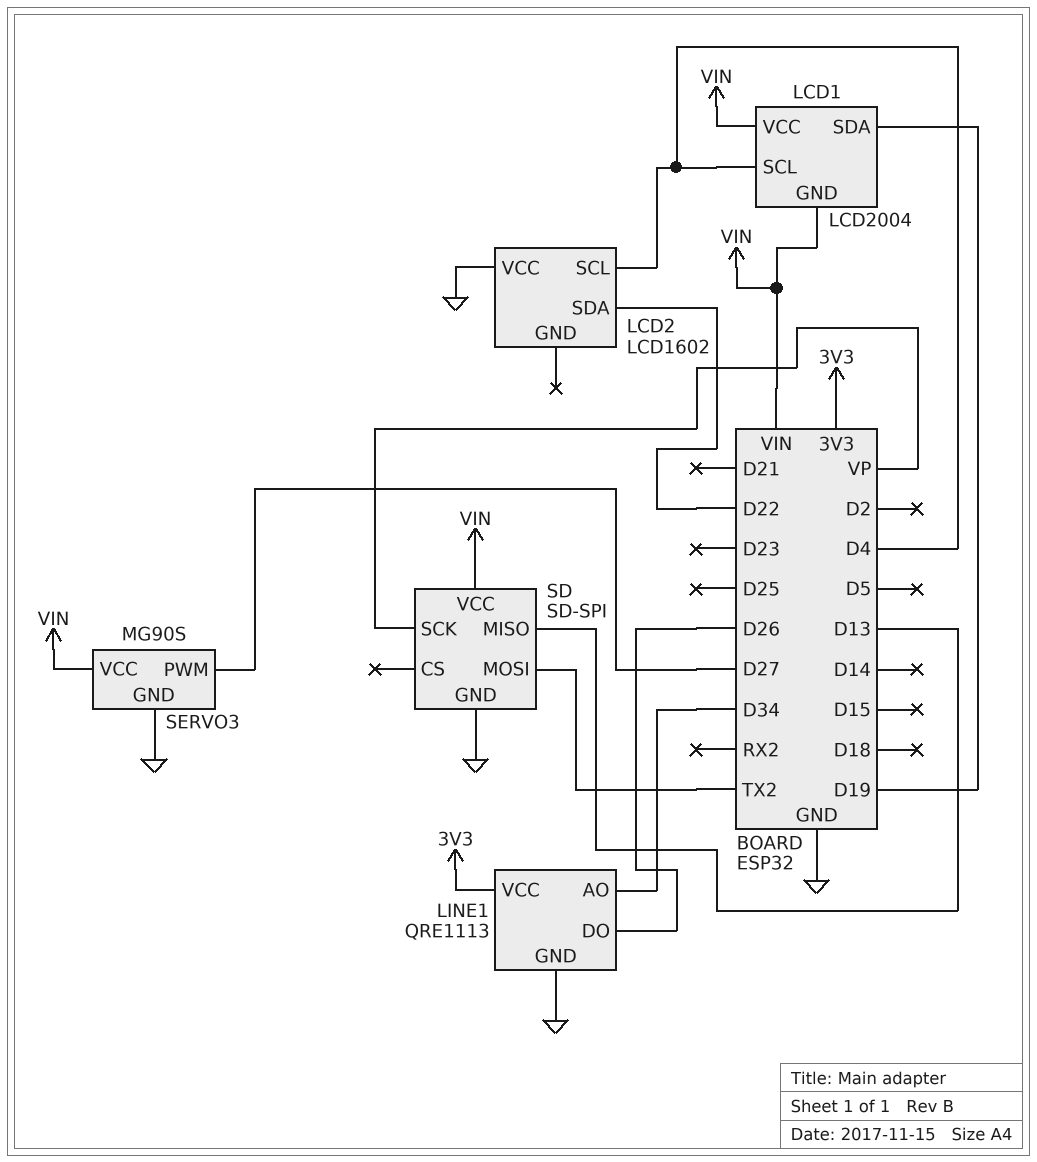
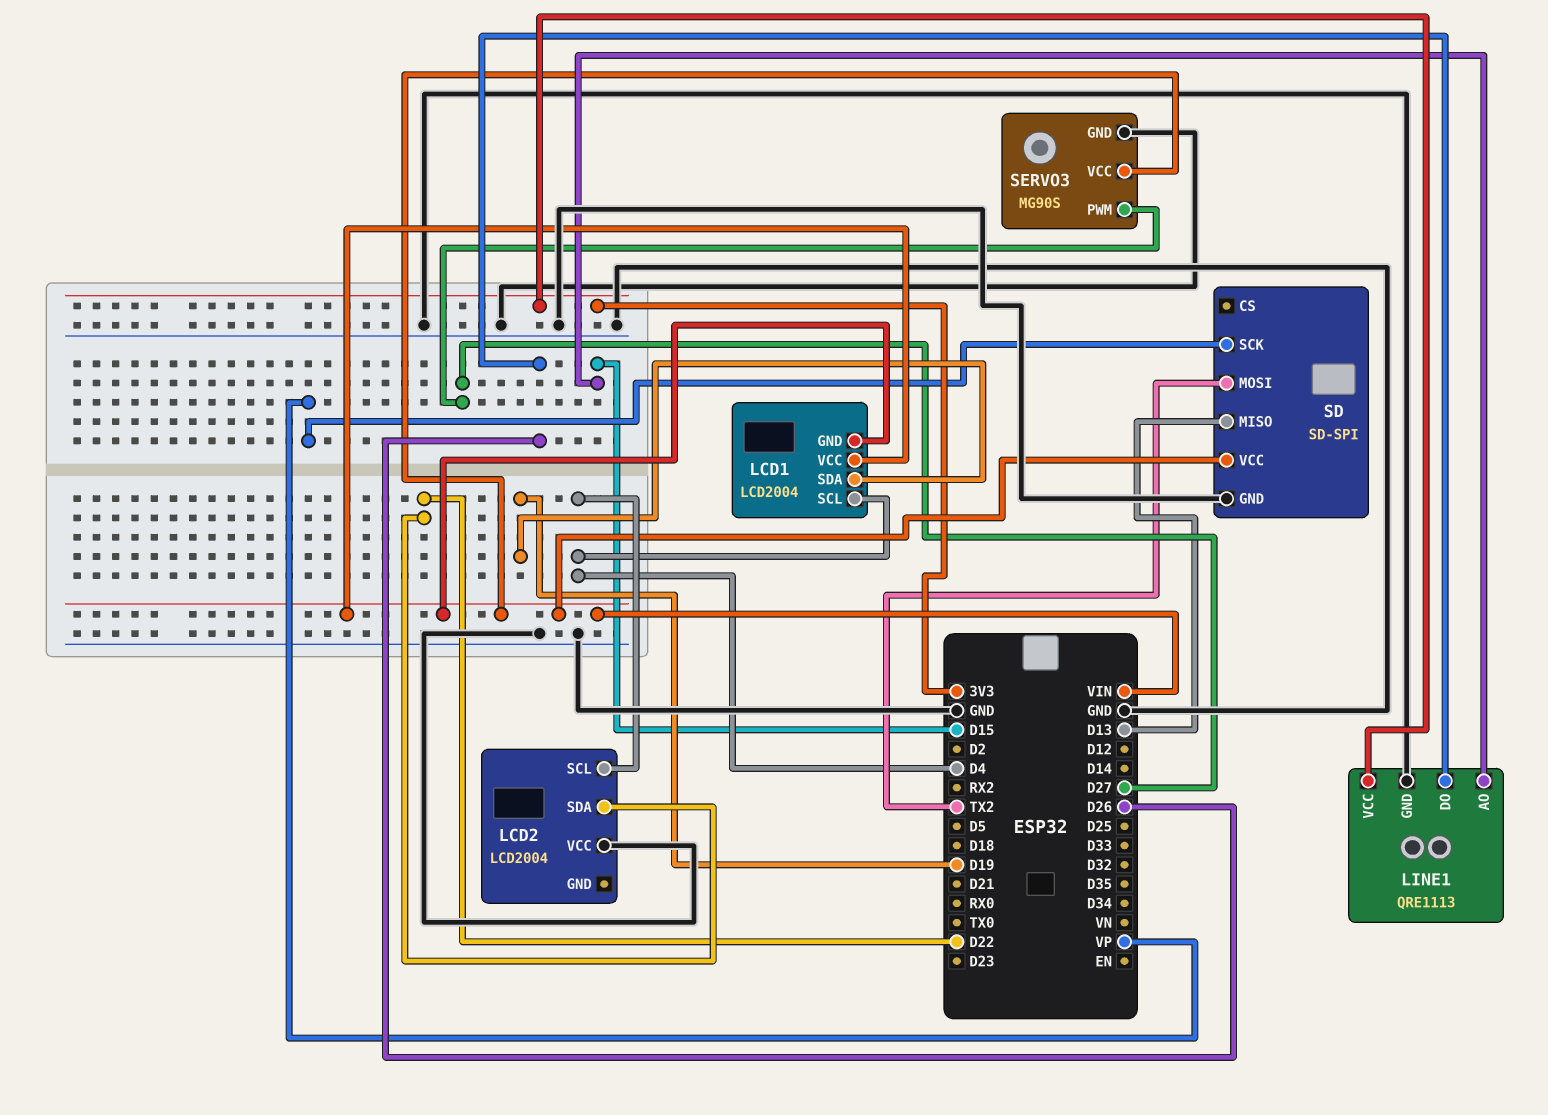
LCD2: LCD1602 -> LCD2004
LINE1 pin AO: D34 -> D15

